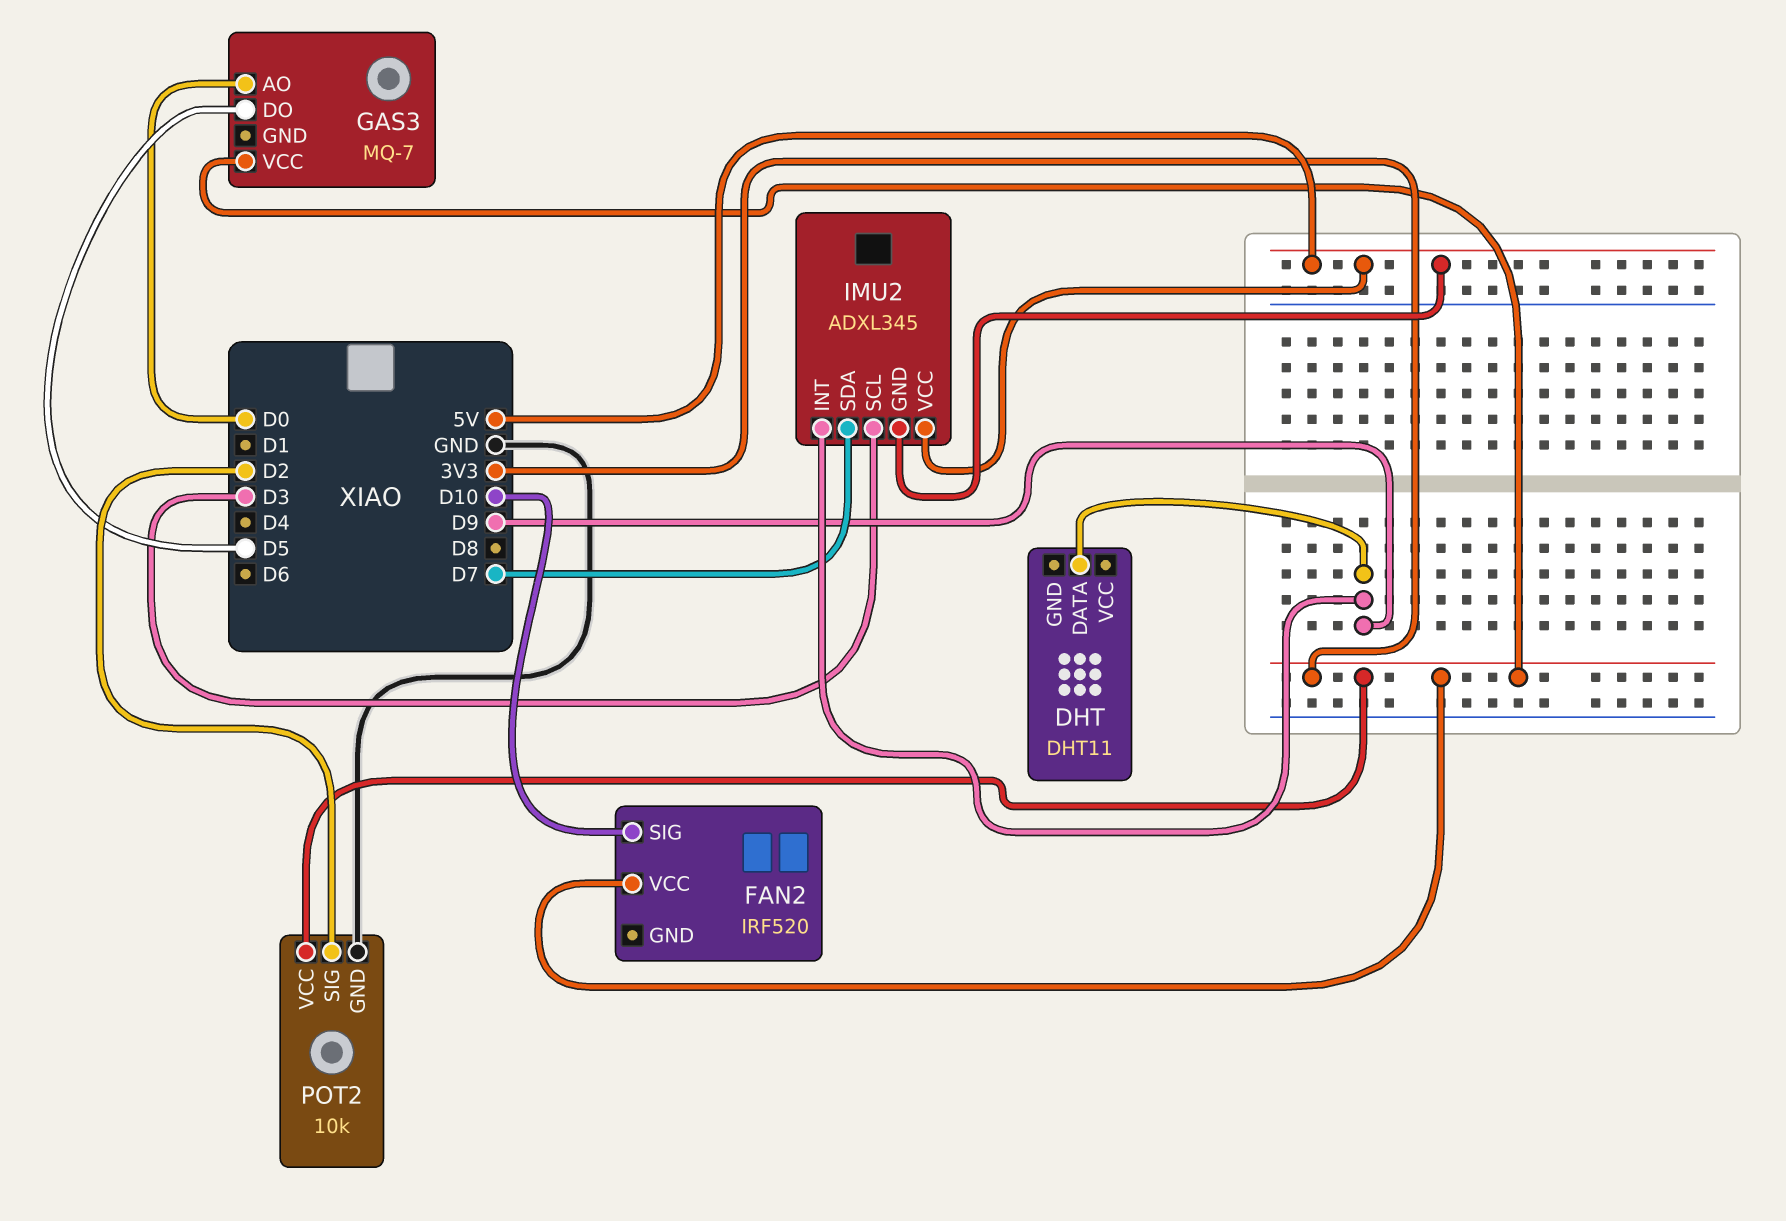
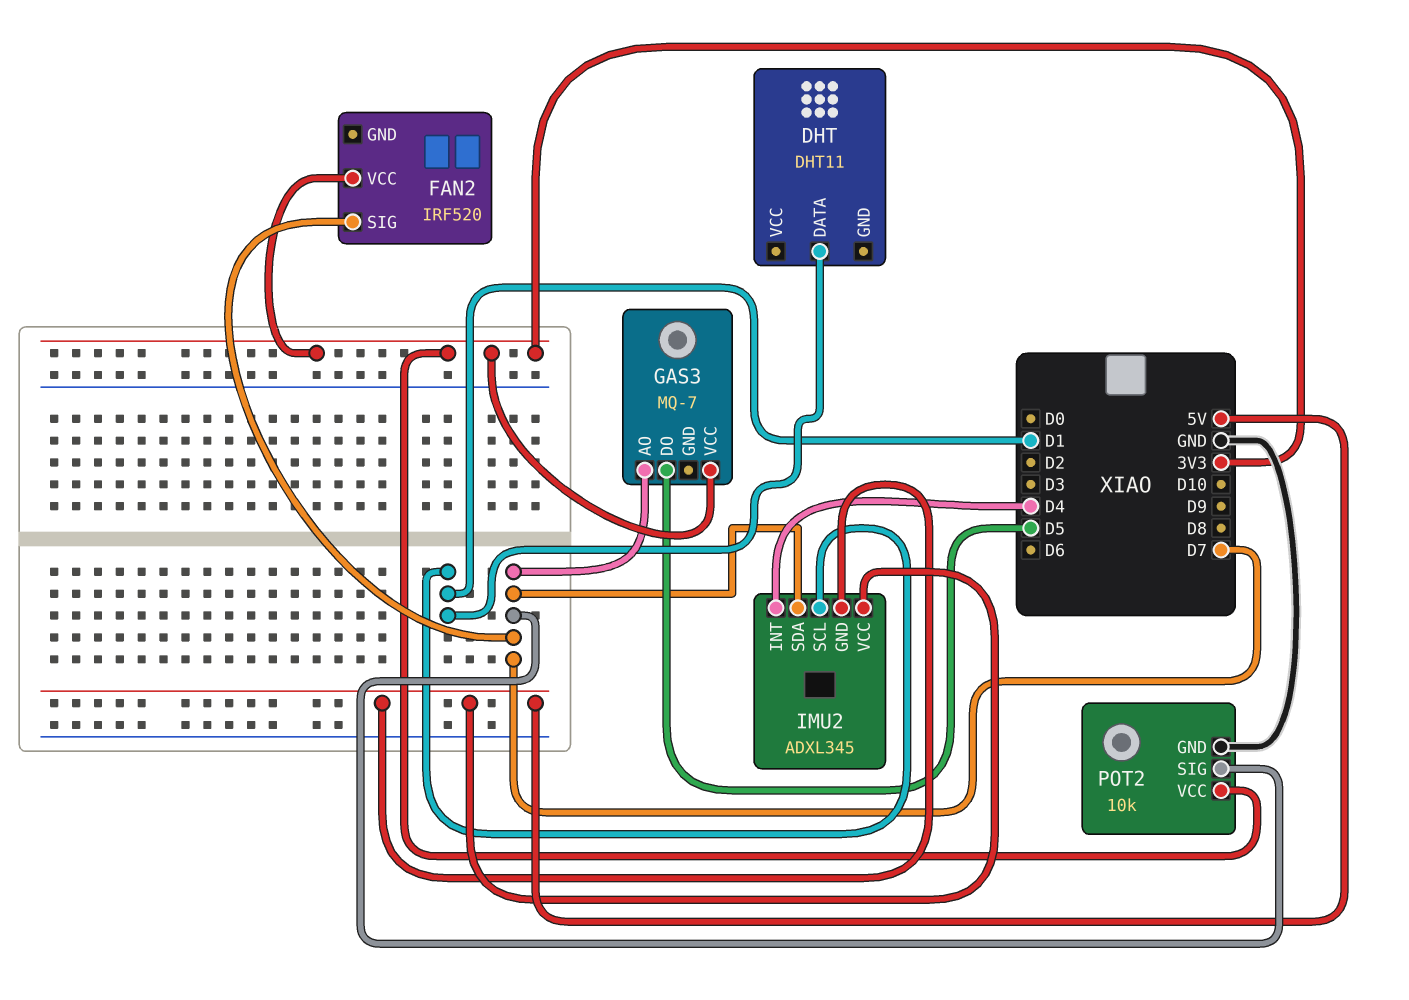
DHT pin DATA: D9 -> D1
FAN2 pin SIG: D10 -> D7
GAS3 pin AO: D0 -> D7
IMU2 pin INT: D9 -> D4
IMU2 pin SCL: D3 -> D1
POT2 pin SIG: D2 -> D7

